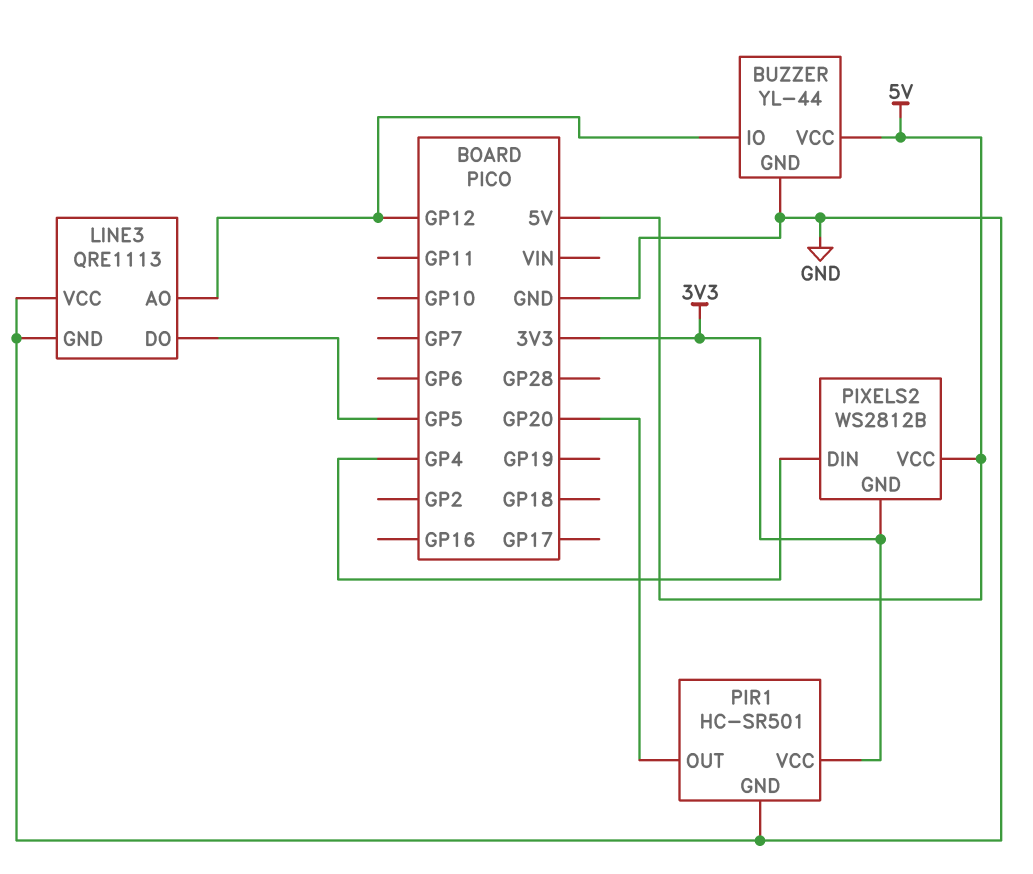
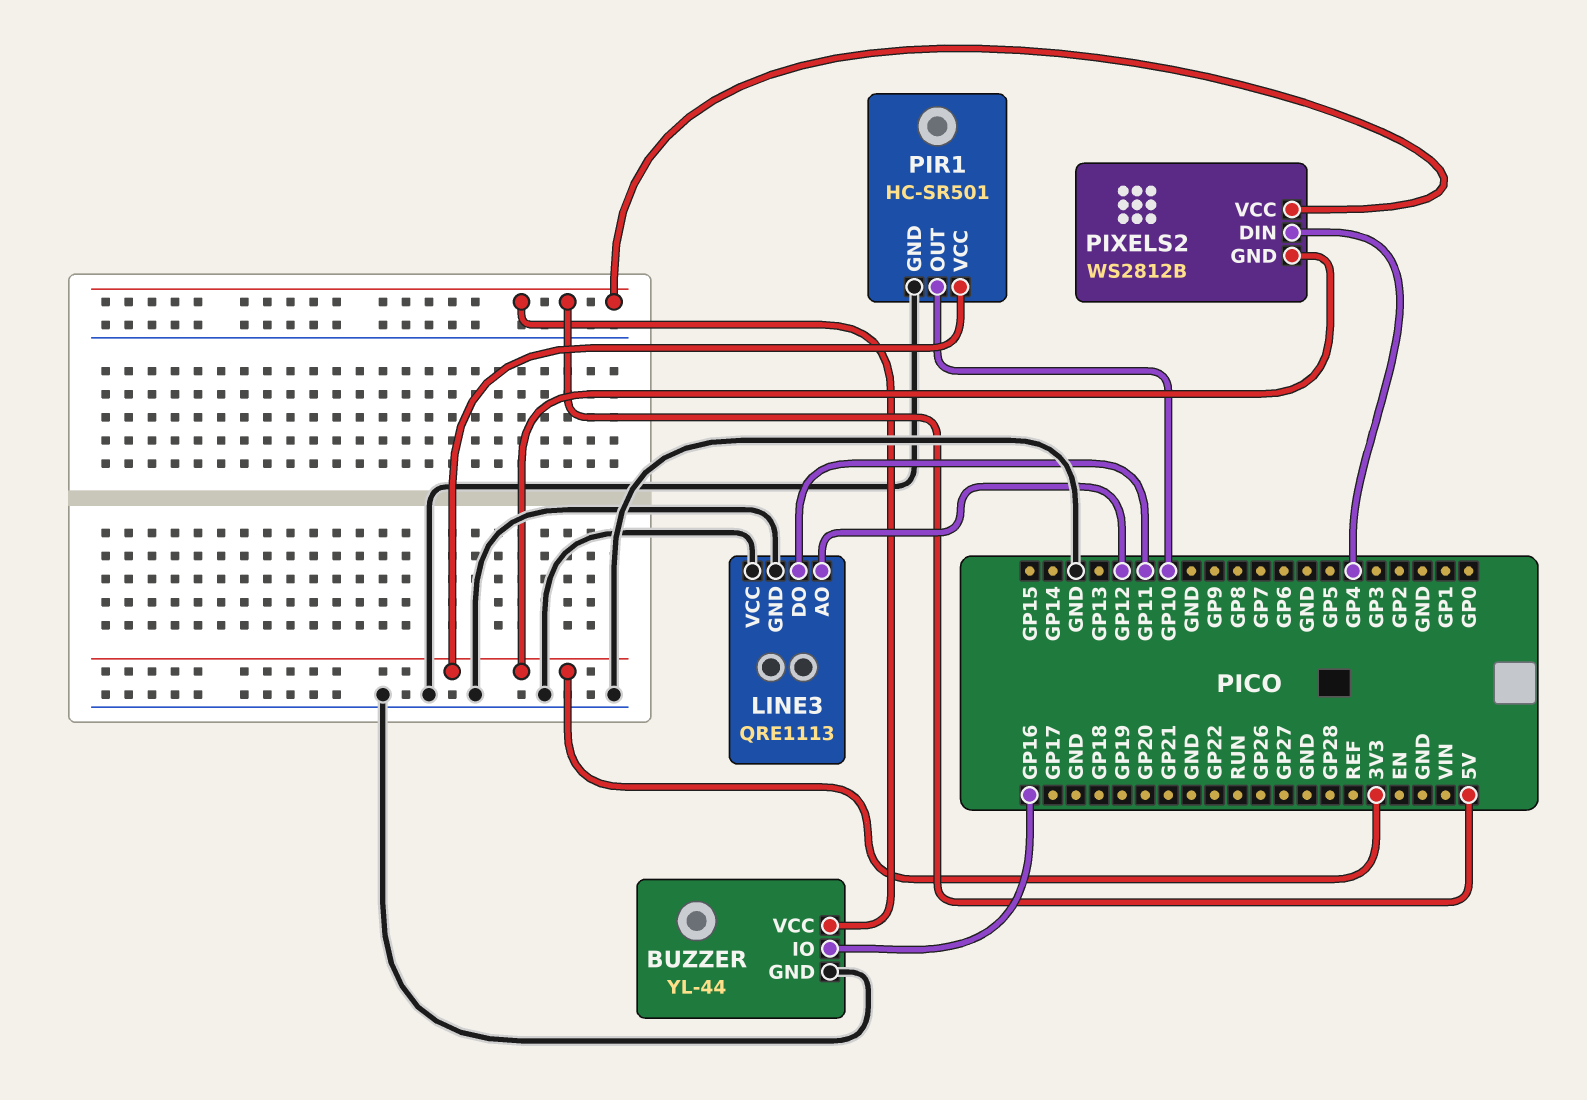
BUZZER pin IO: GP12 -> GP16
LINE3 pin DO: GP5 -> GP11
PIR1 pin OUT: GP20 -> GP10

